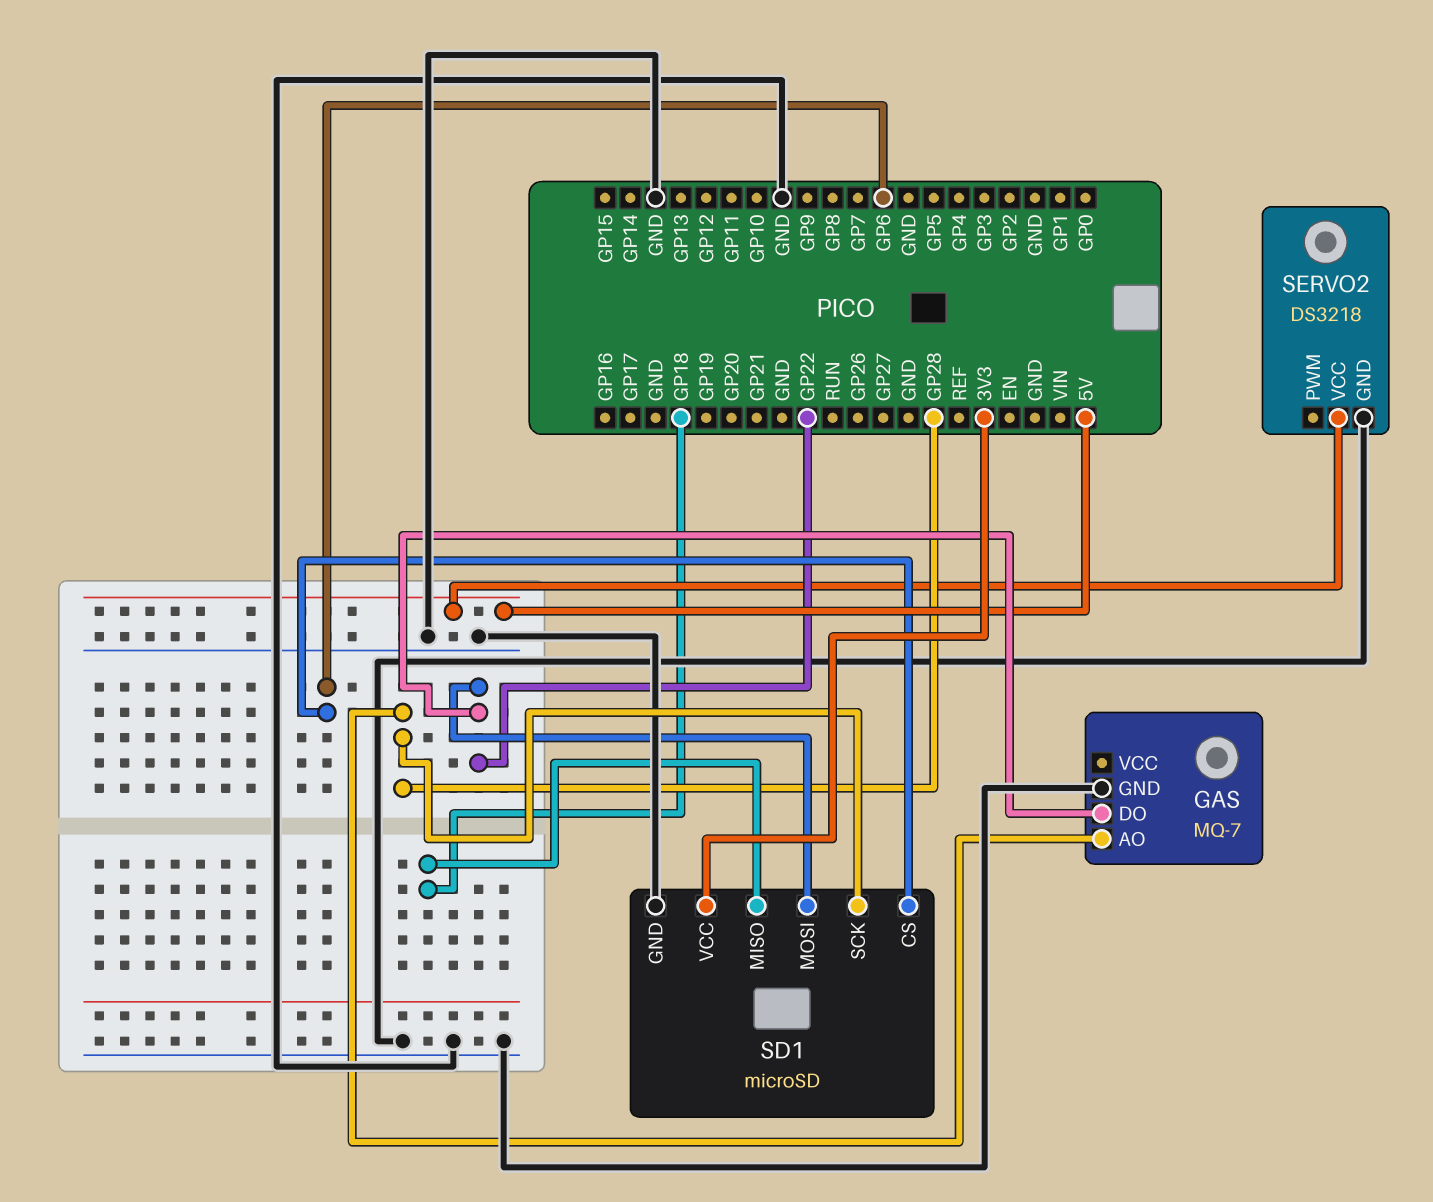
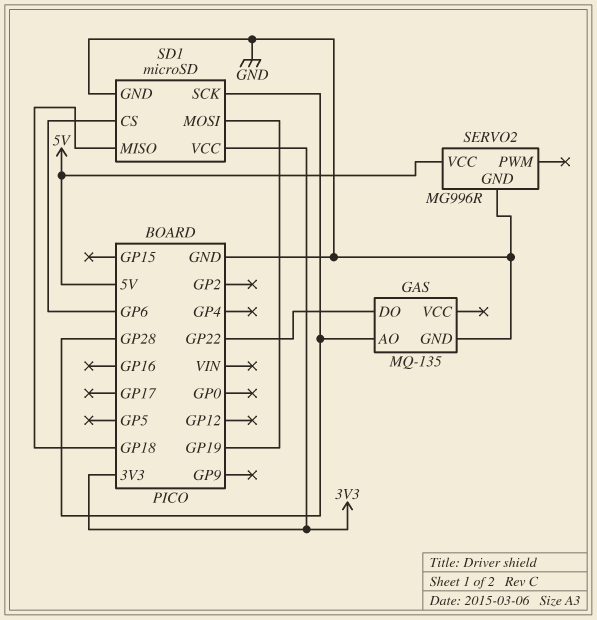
GAS: MQ-7 -> MQ-135
SD1 pin MOSI: GP22 -> GP19
SERVO2: DS3218 -> MG996R

